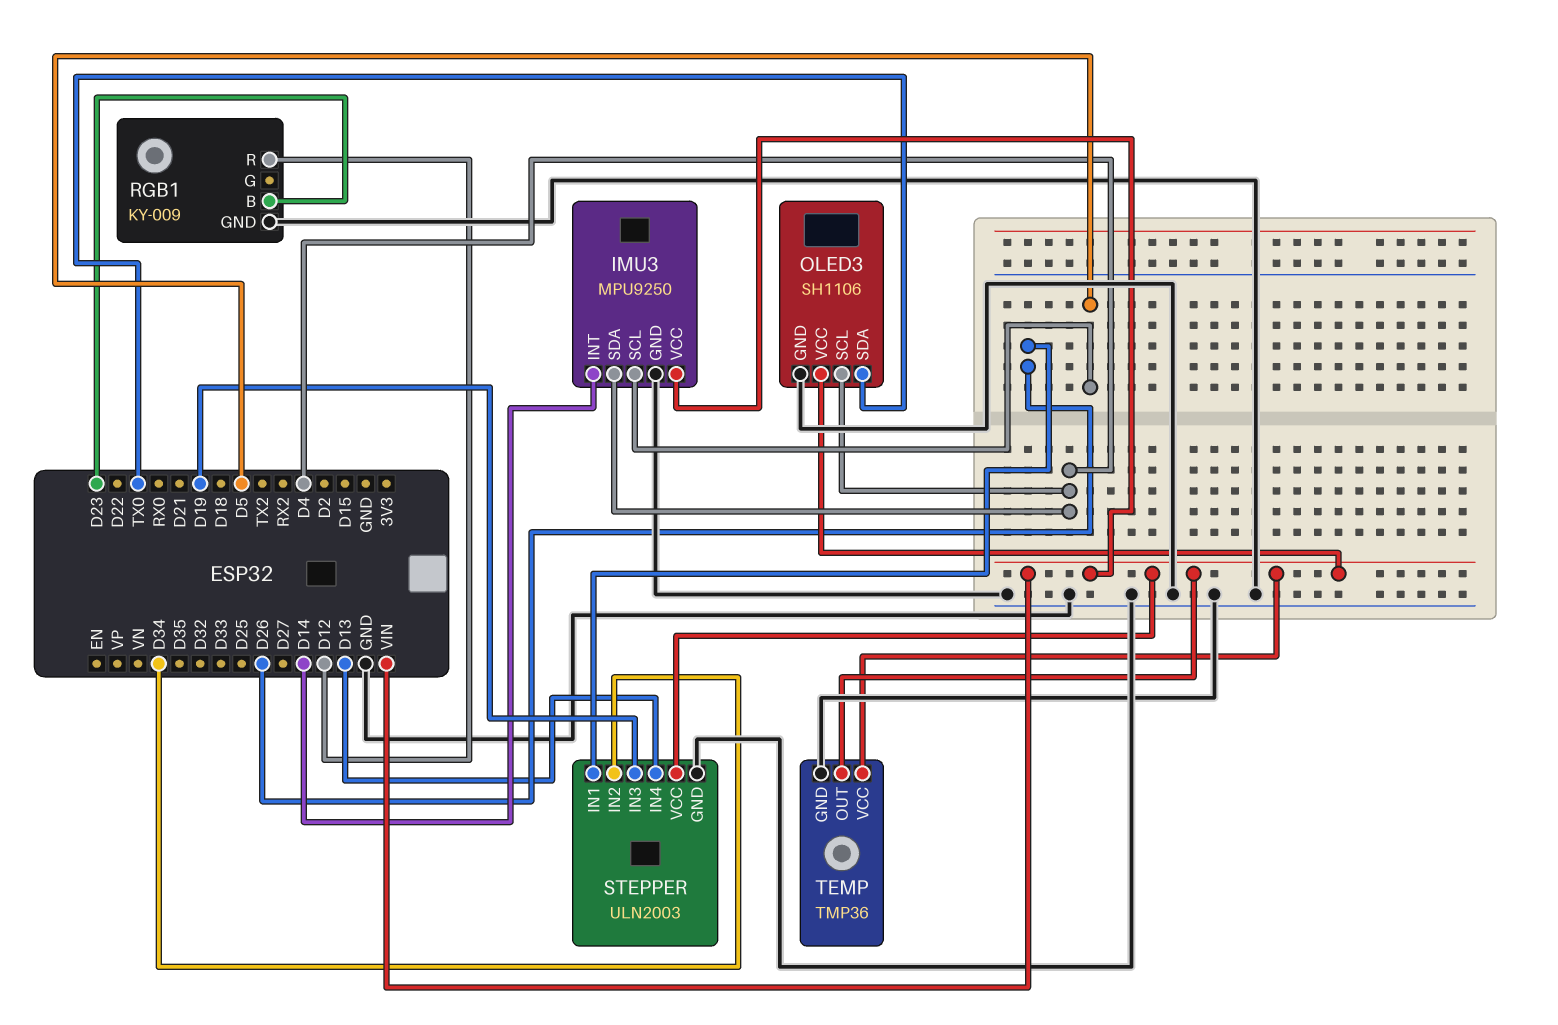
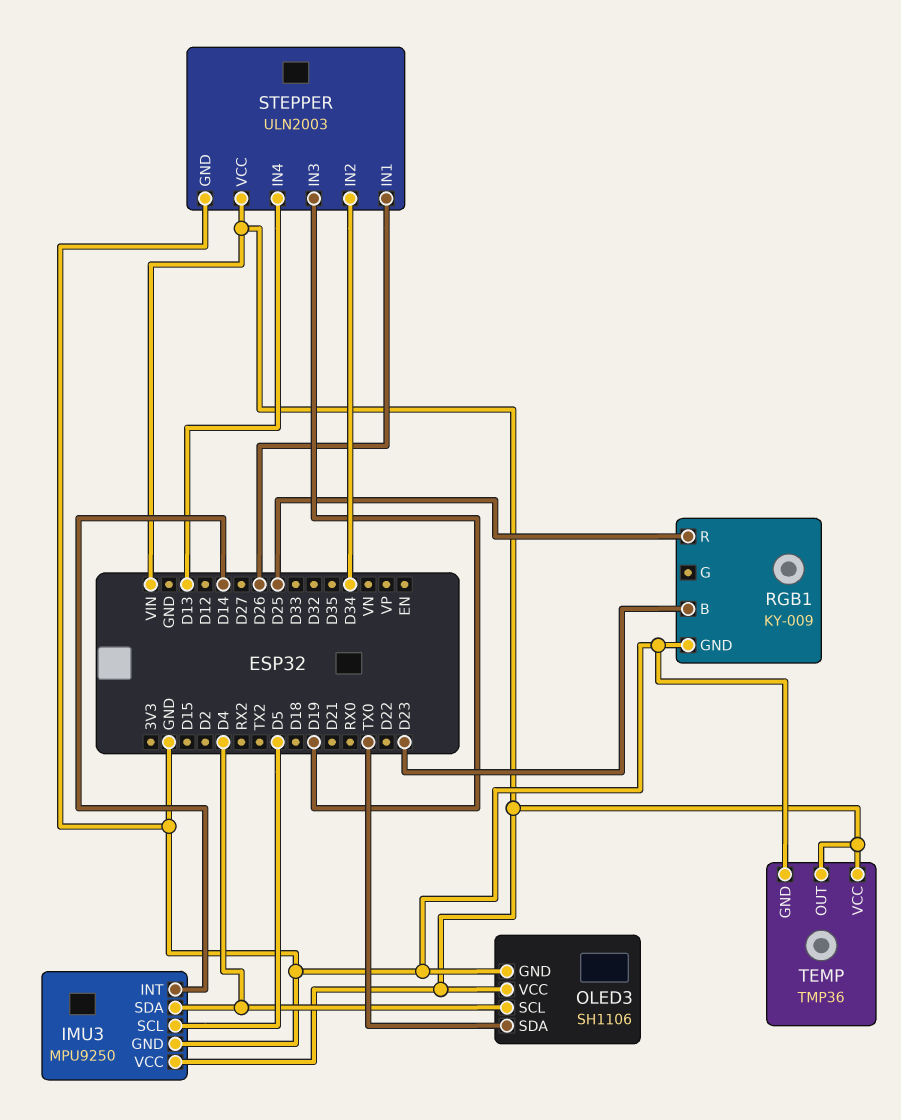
RGB1 pin R: D12 -> D25

